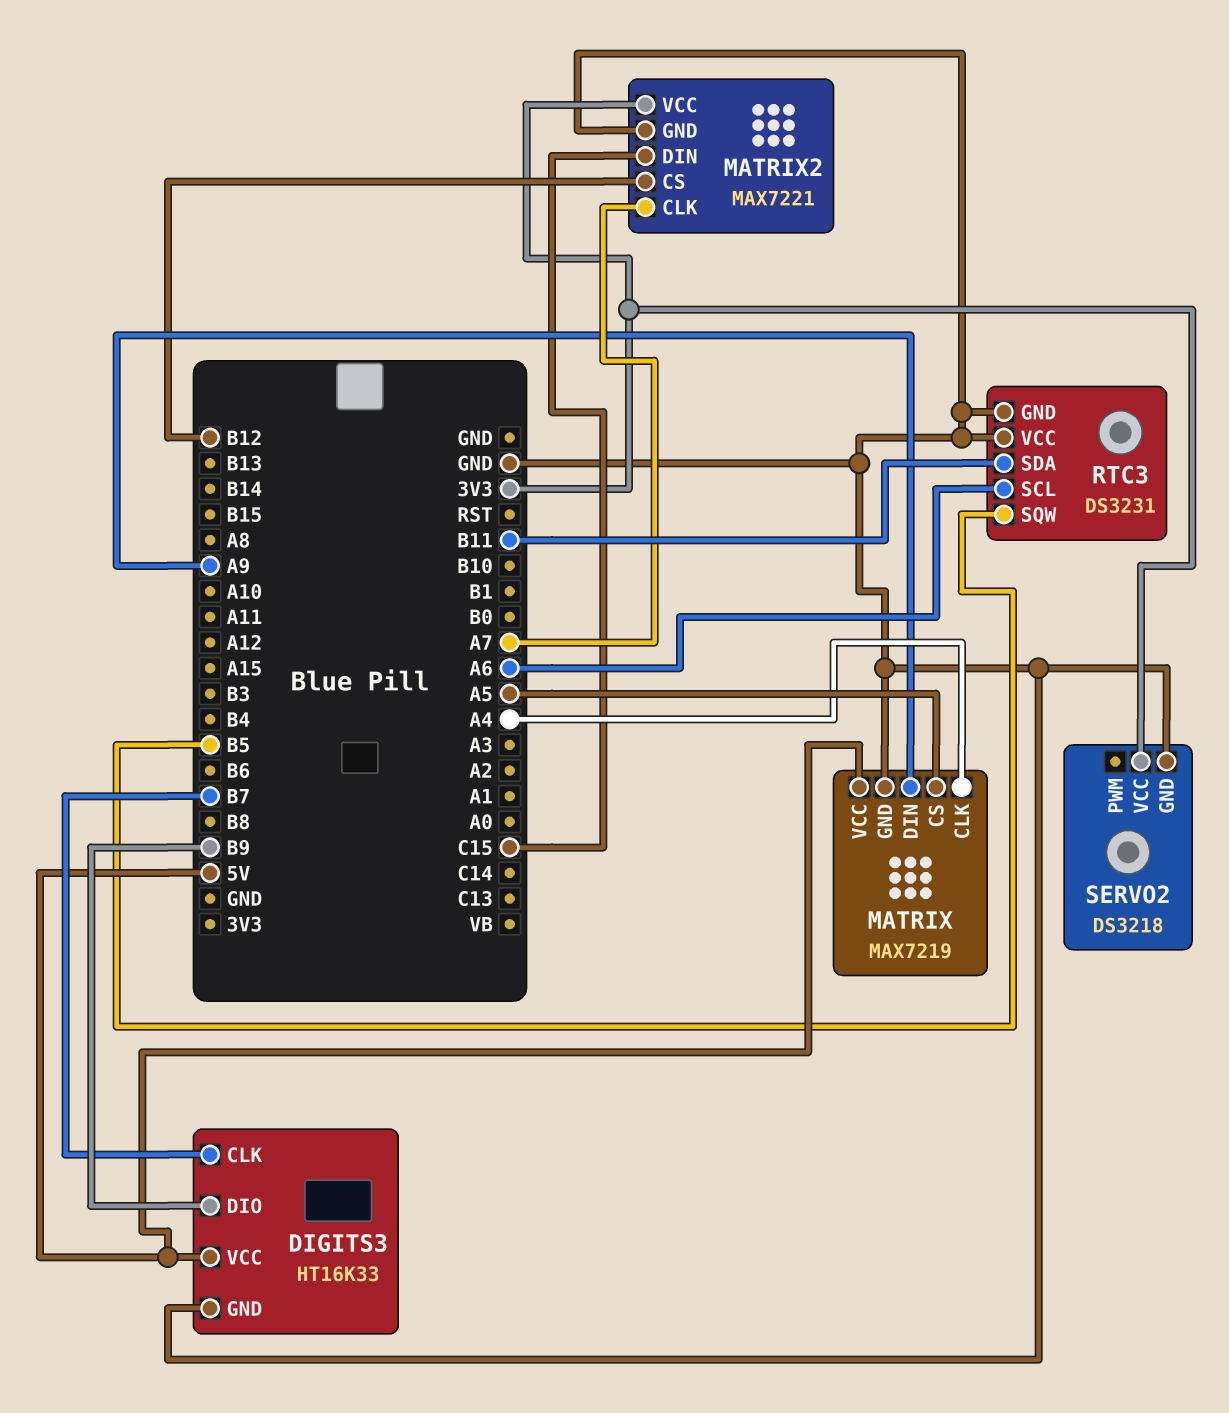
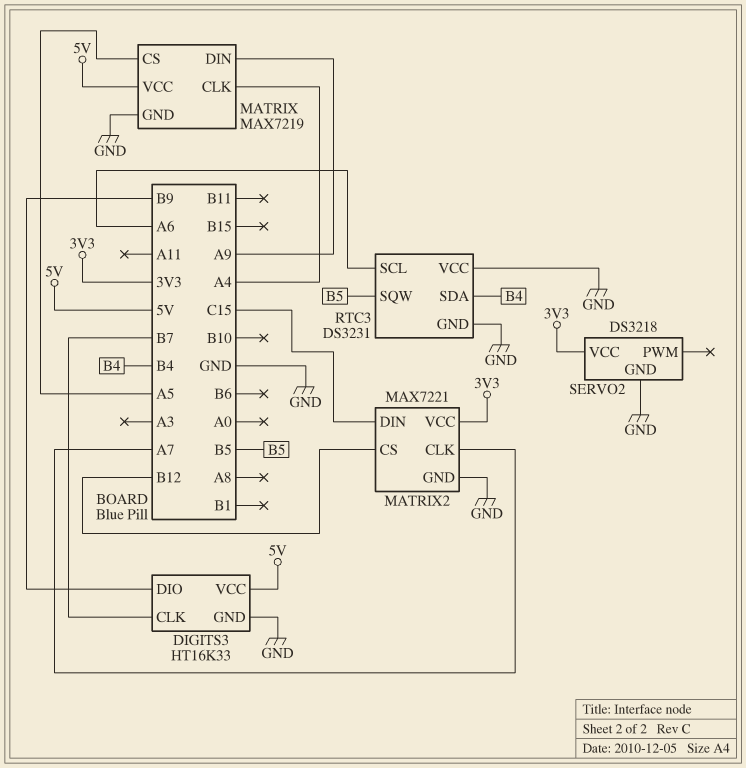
RTC3 pin SDA: B11 -> B4

